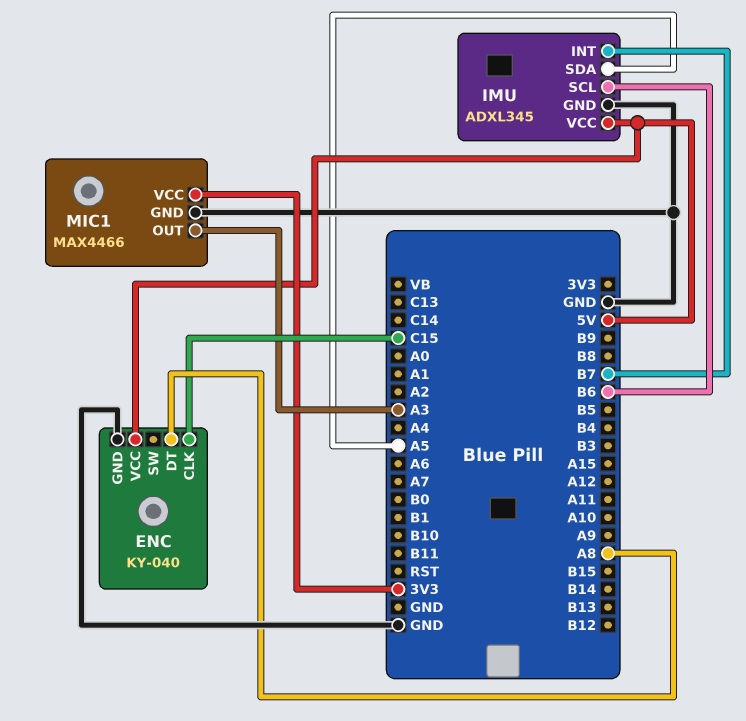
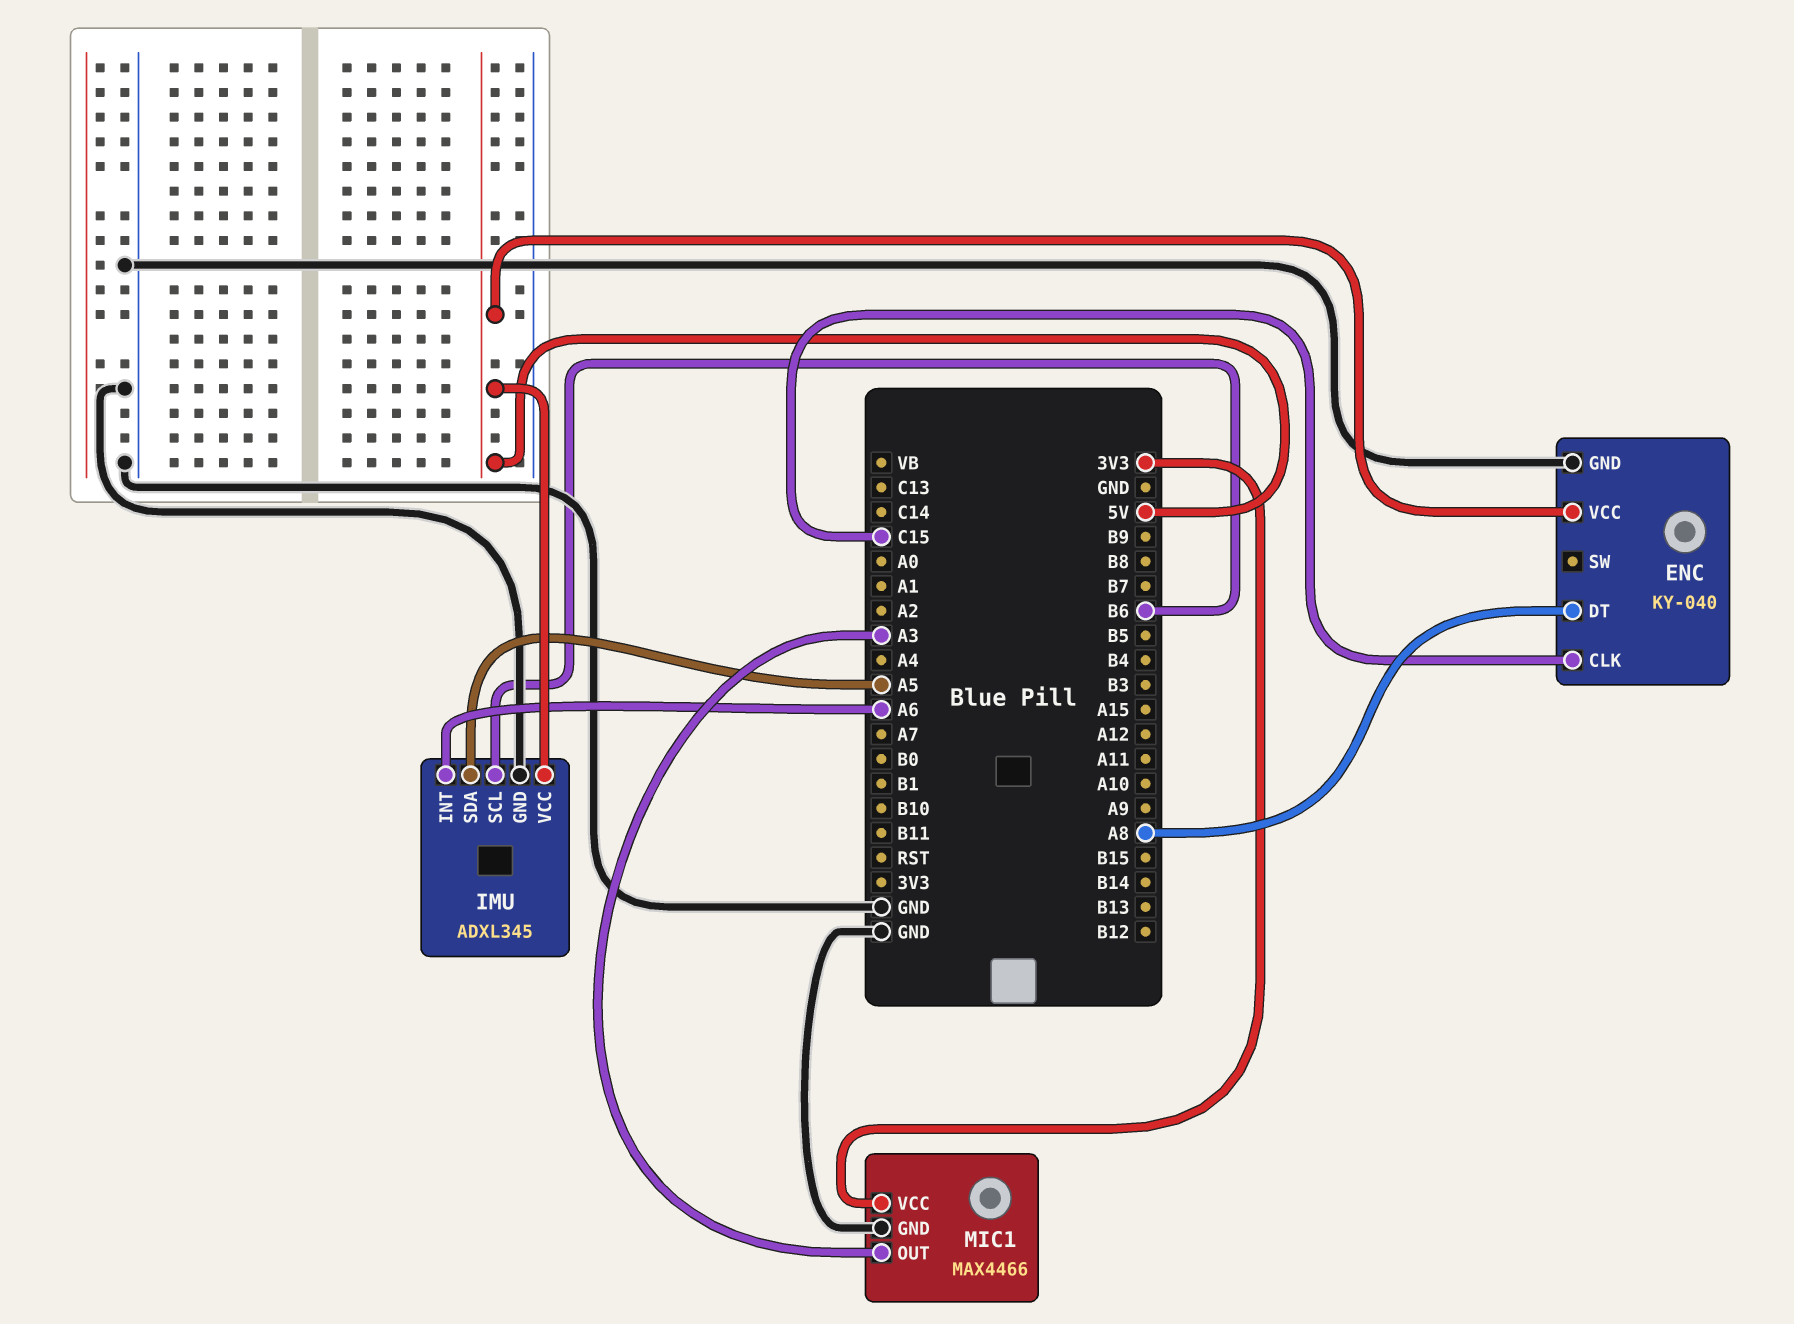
IMU pin INT: B7 -> A6

